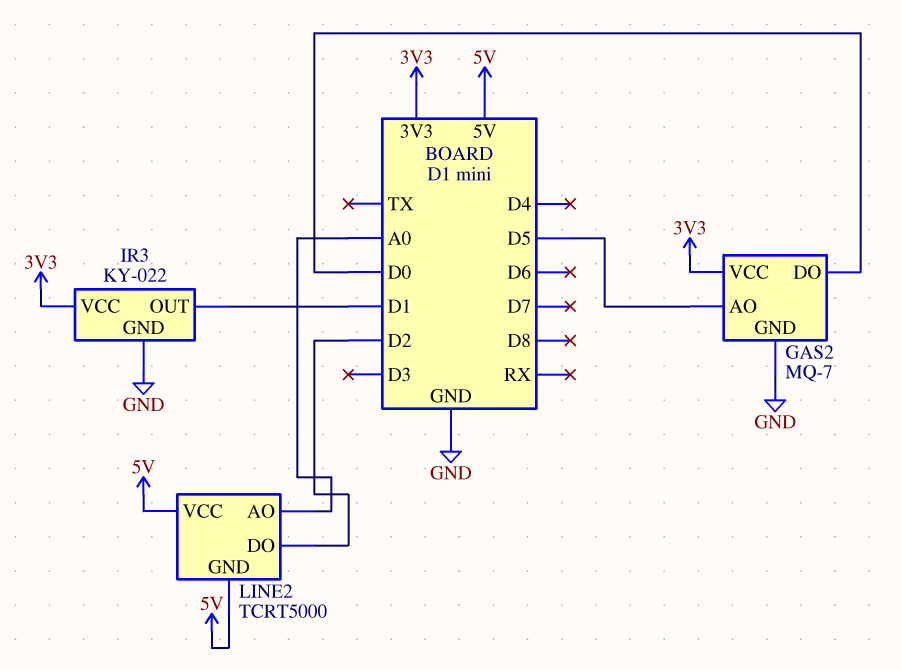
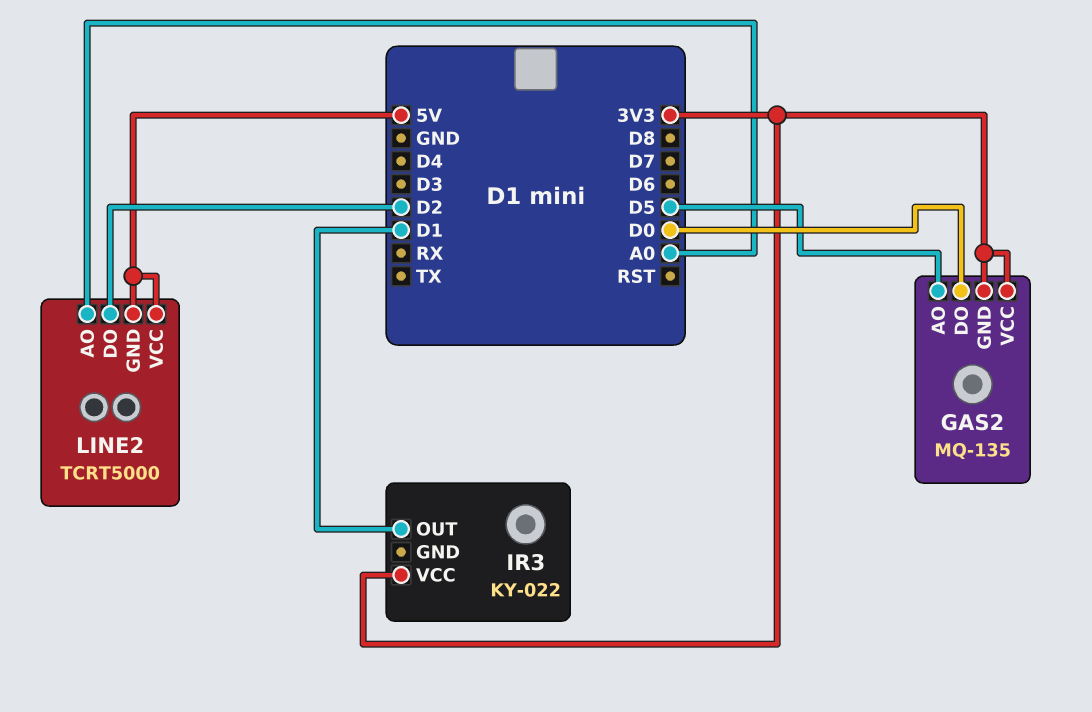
GAS2: MQ-7 -> MQ-135
GAS2 pin GND: GND -> 3V3
IR3 pin GND: GND -> none

